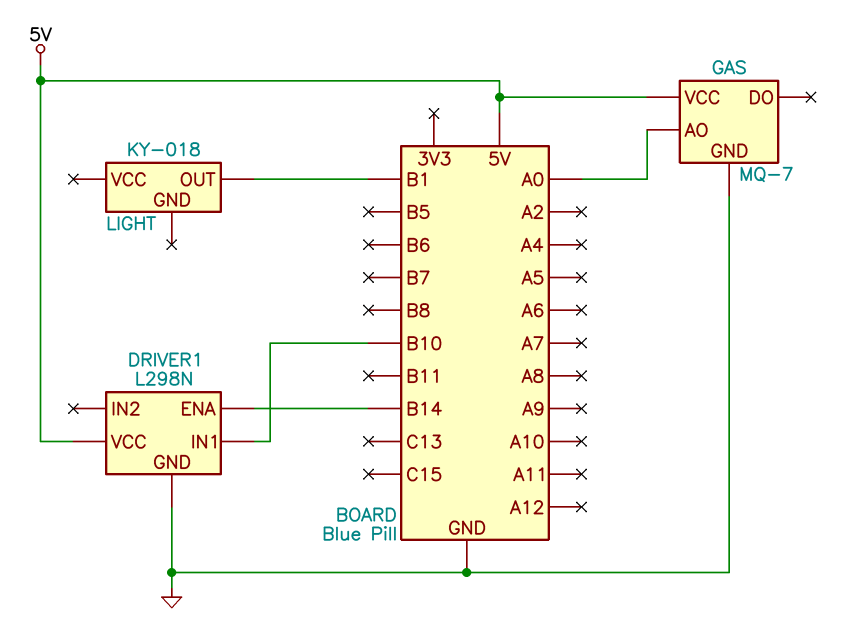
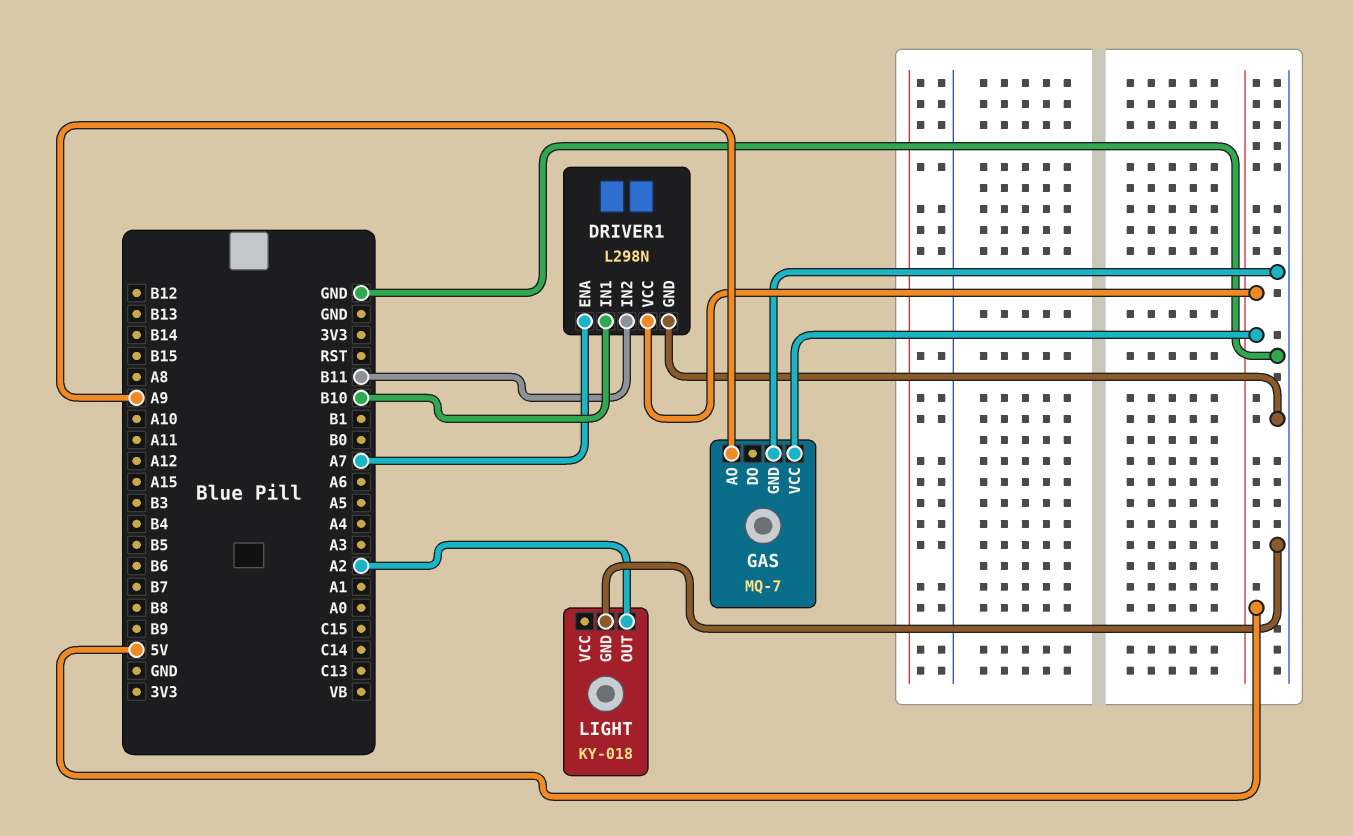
DRIVER1 pin ENA: B14 -> A7
DRIVER1 pin IN2: none -> B11
GAS pin AO: A0 -> A9
LIGHT pin GND: none -> GND
LIGHT pin OUT: B1 -> A2

